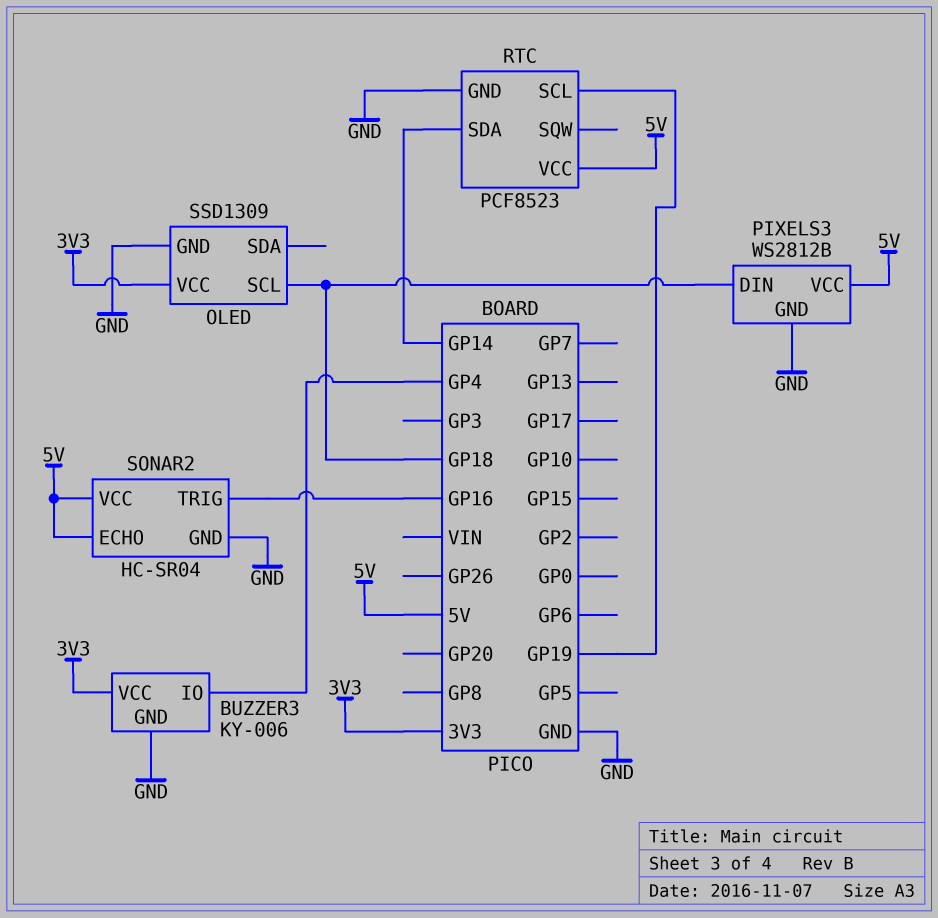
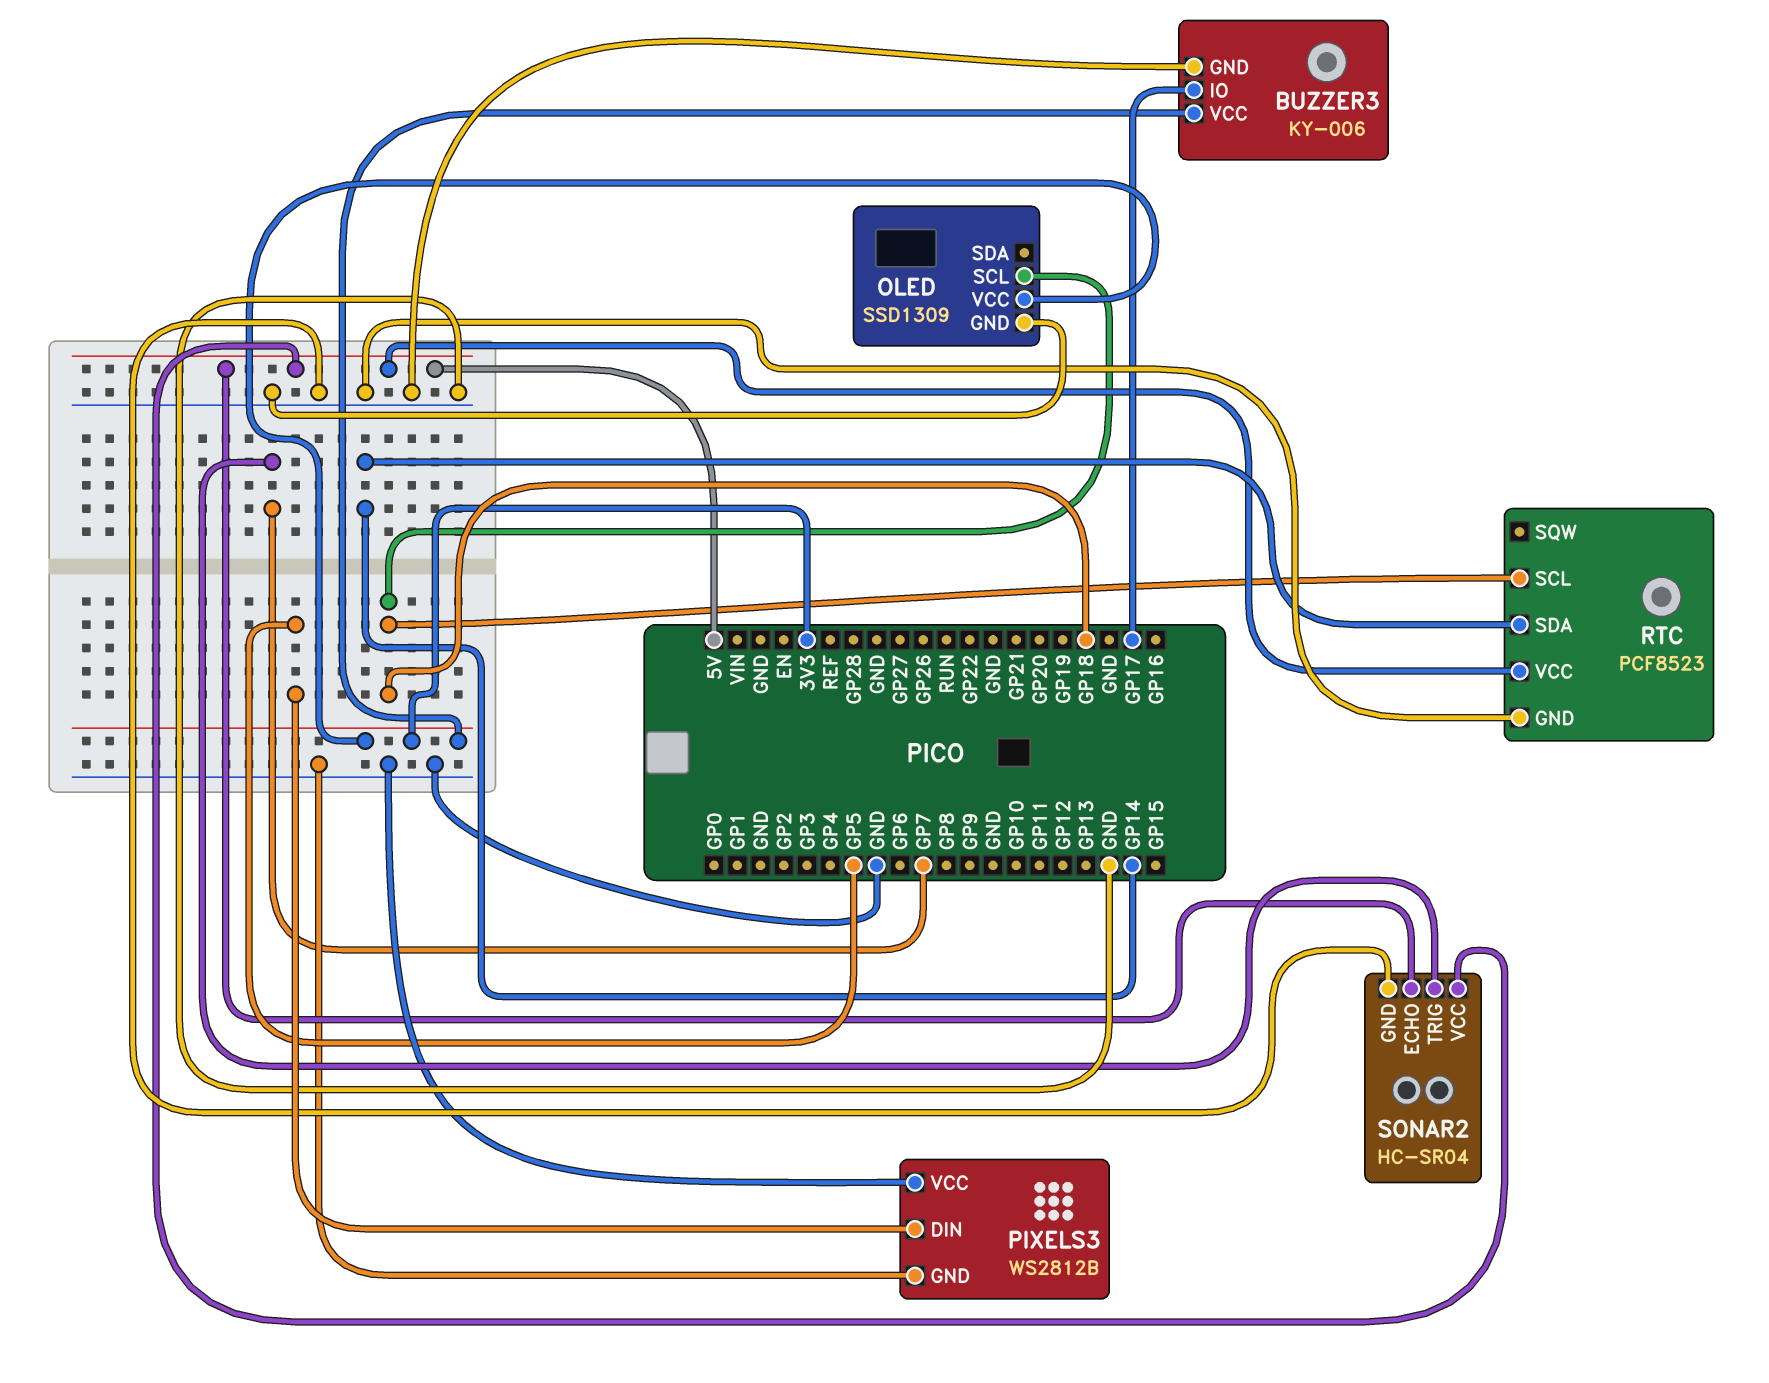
BUZZER3 pin IO: GP4 -> GP17
PIXELS3 pin DIN: GP18 -> GP5
PIXELS3 pin VCC: 5V -> GND
RTC pin SCL: GP19 -> GP18
SONAR2 pin TRIG: GP16 -> GP7

